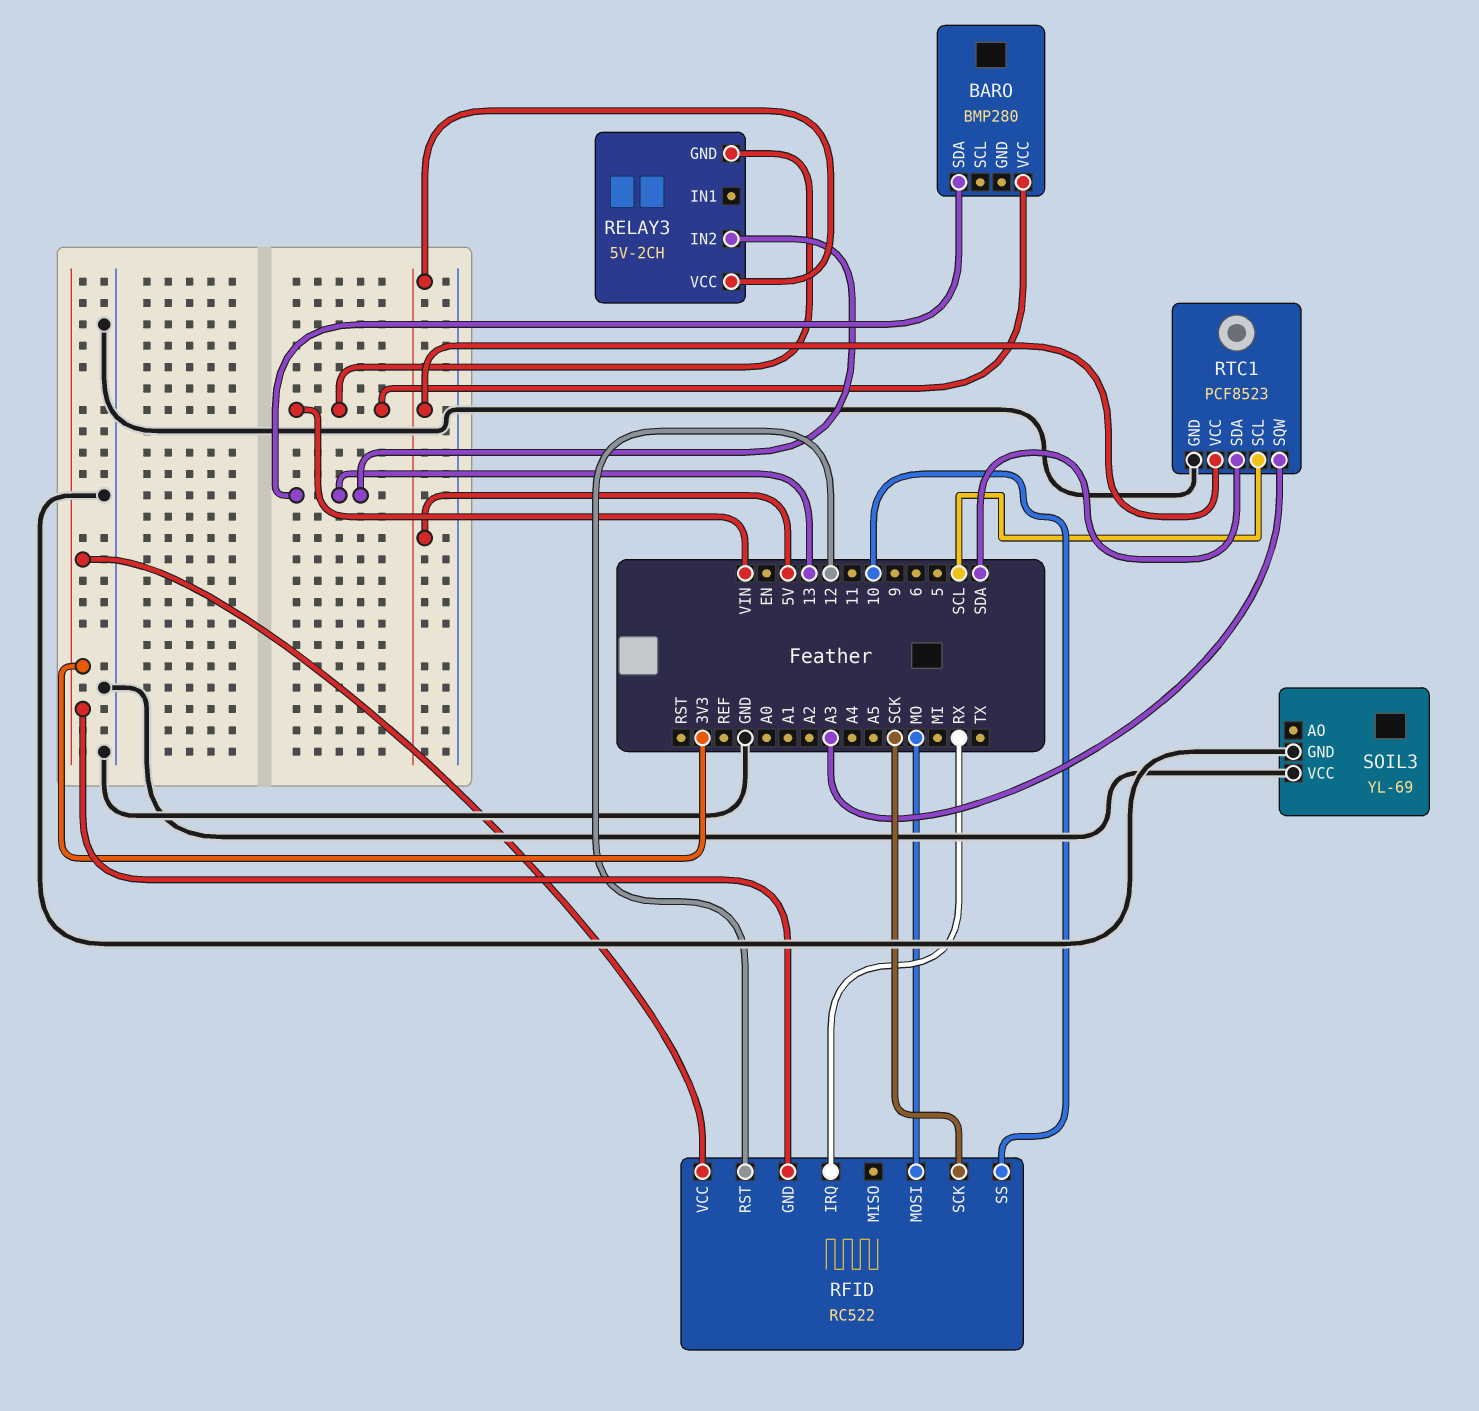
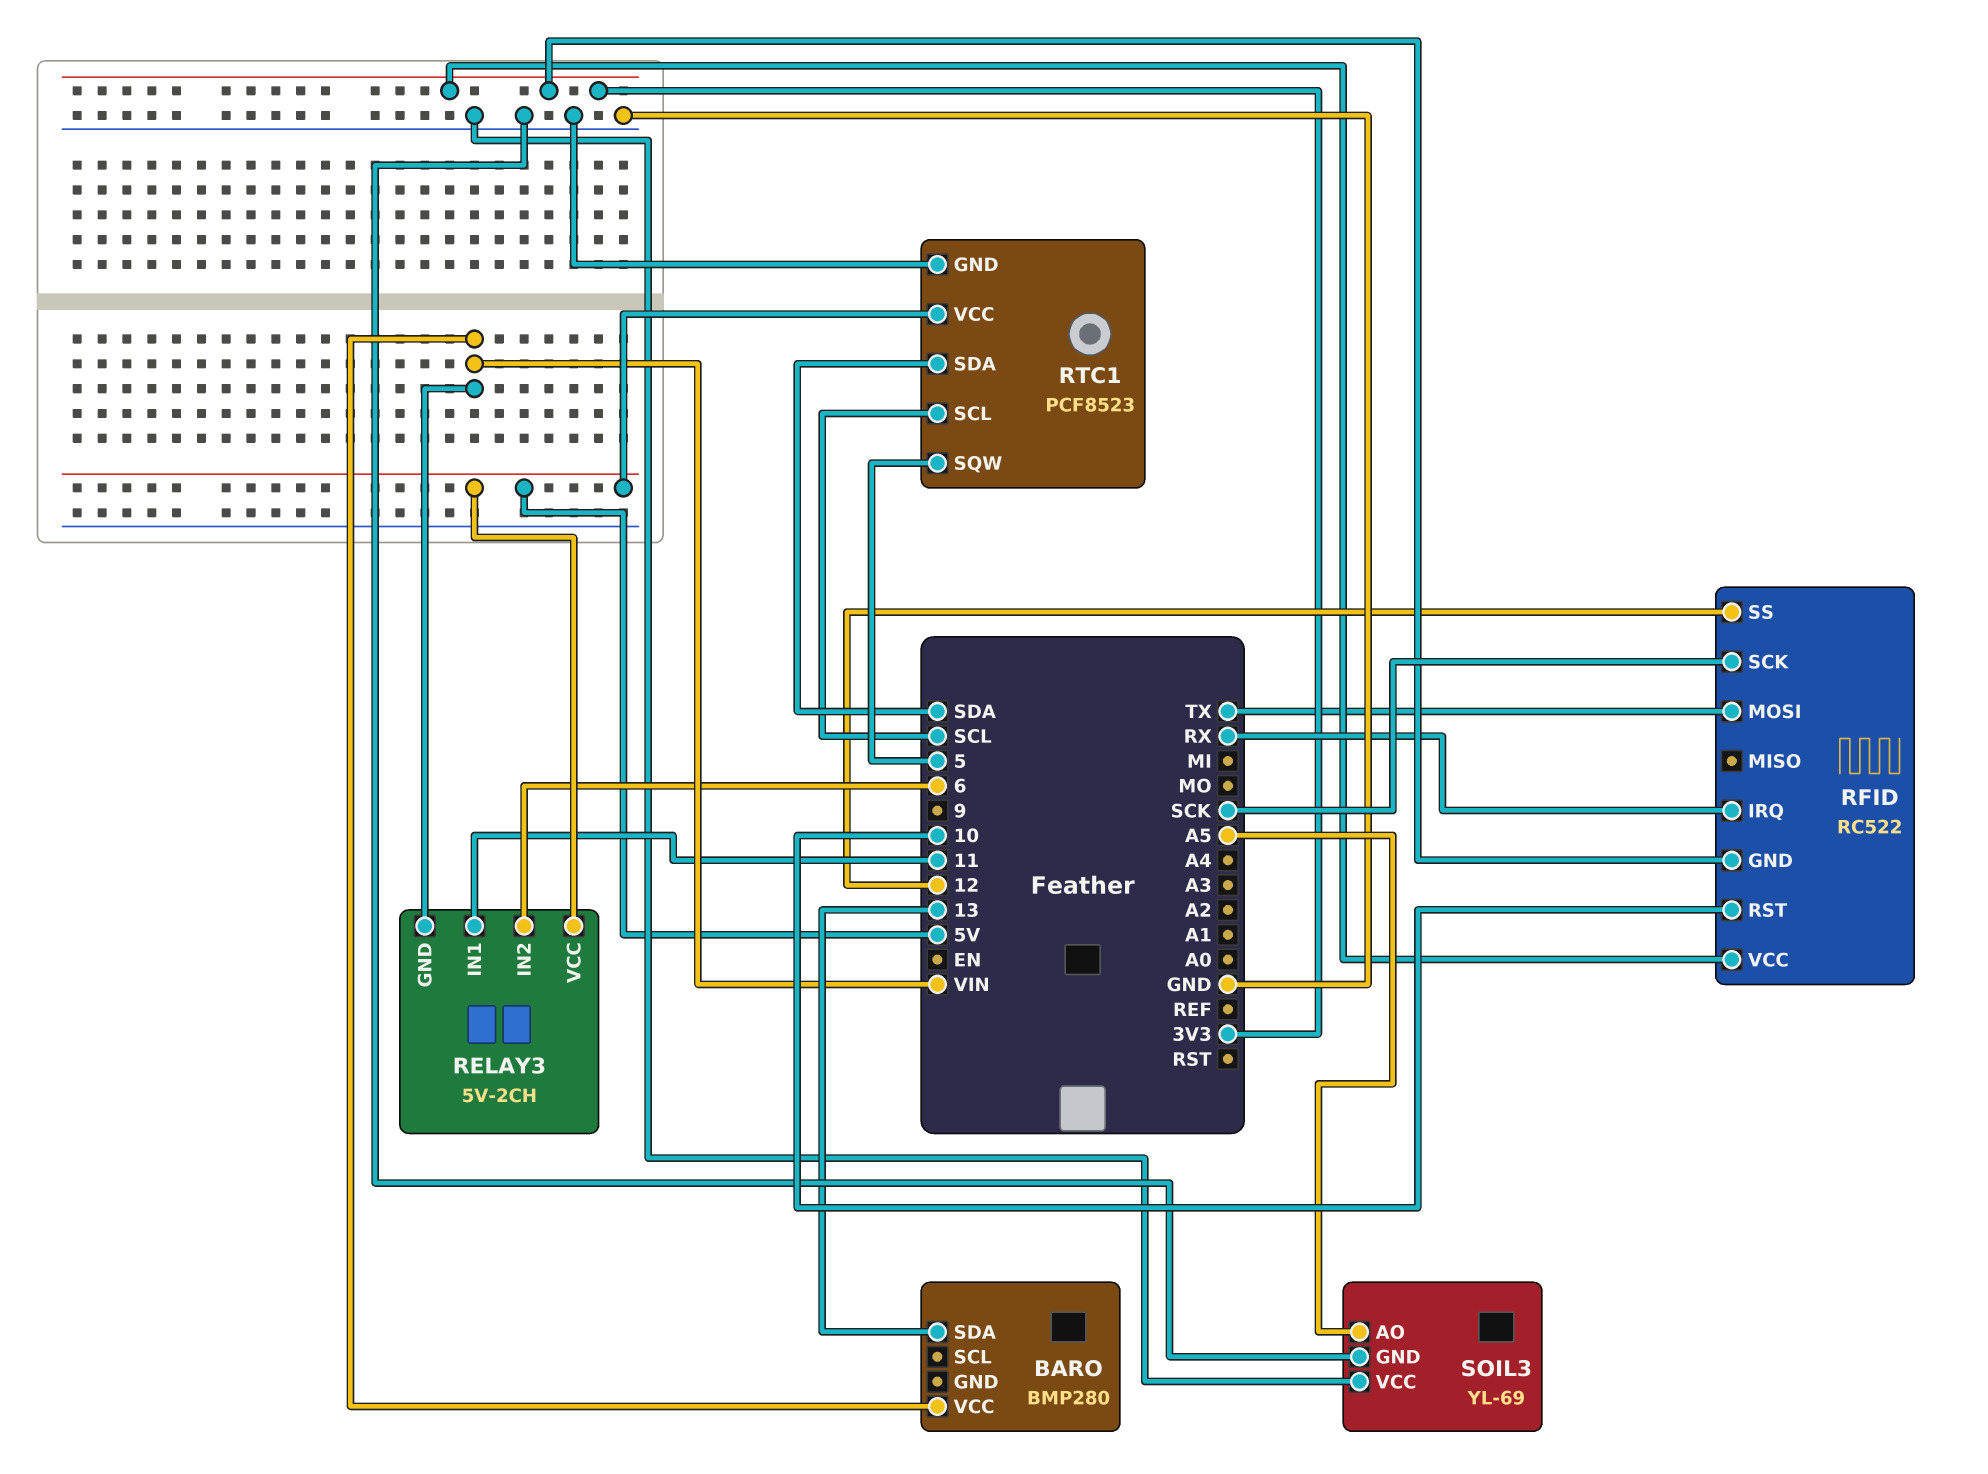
RELAY3 pin IN1: none -> 11
RELAY3 pin IN2: 13 -> 6
RFID pin MOSI: MO -> TX
RFID pin RST: 12 -> 10
RFID pin SS: 10 -> 12
RTC1 pin SQW: A3 -> 5
SOIL3 pin AO: none -> A5

